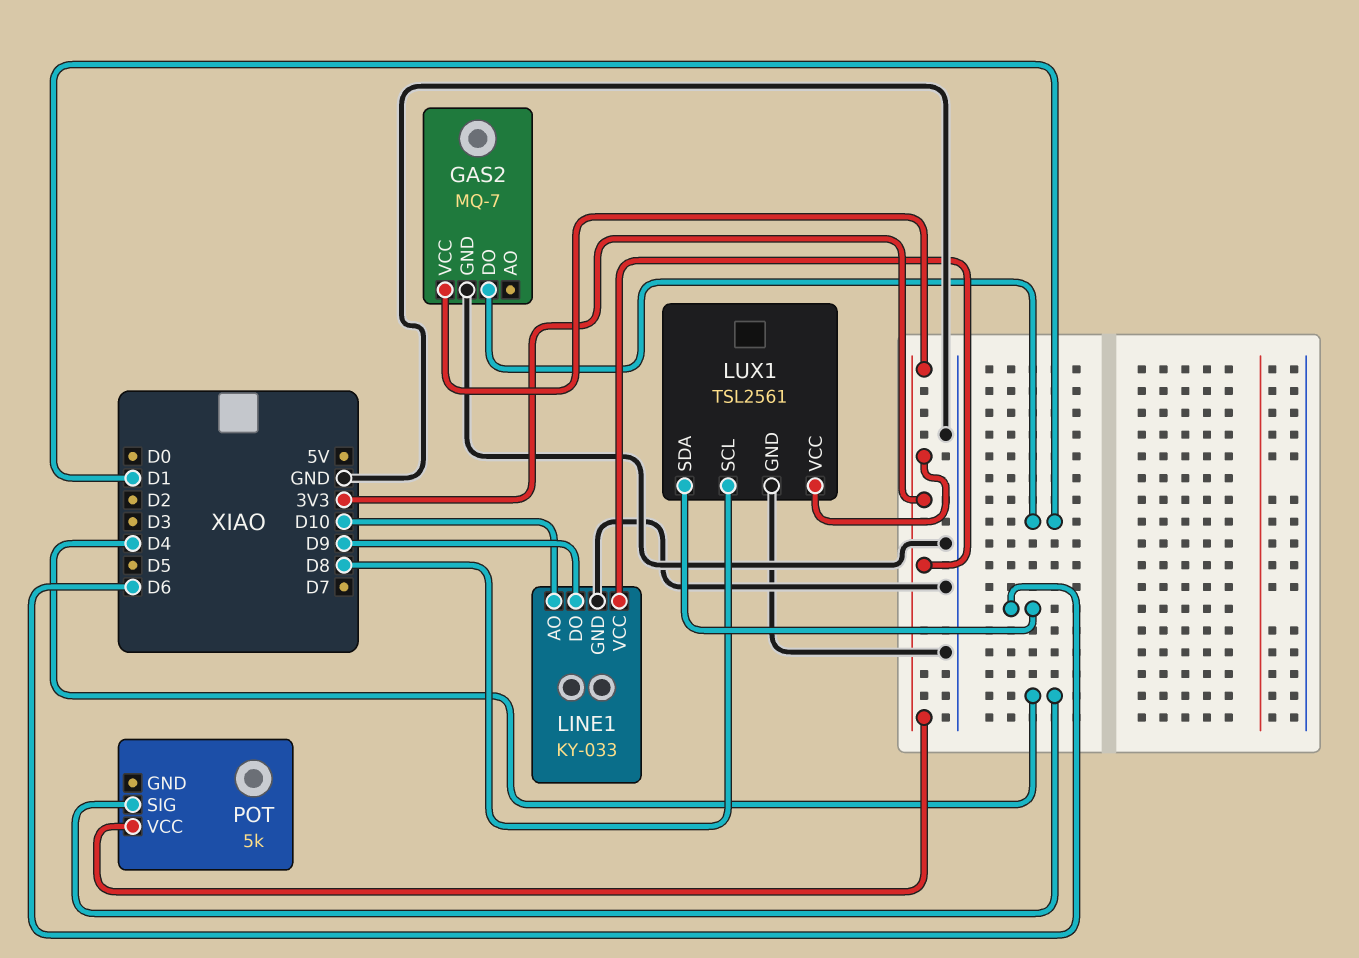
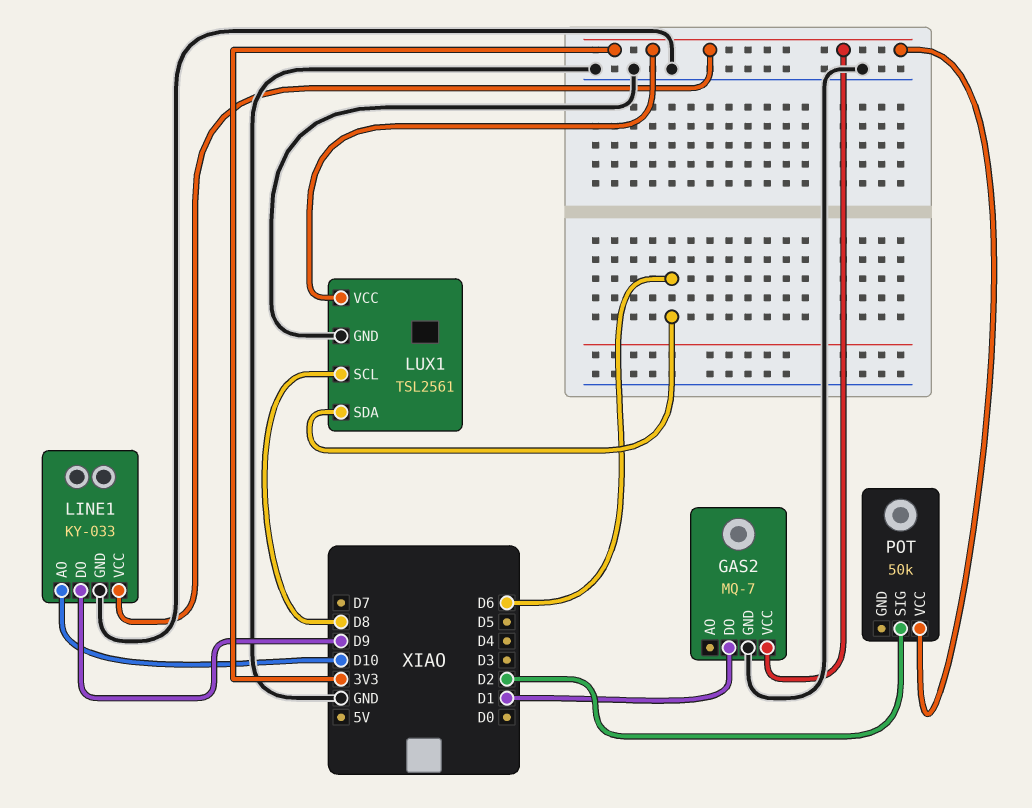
POT: 5k -> 50k
POT pin SIG: D4 -> D2

